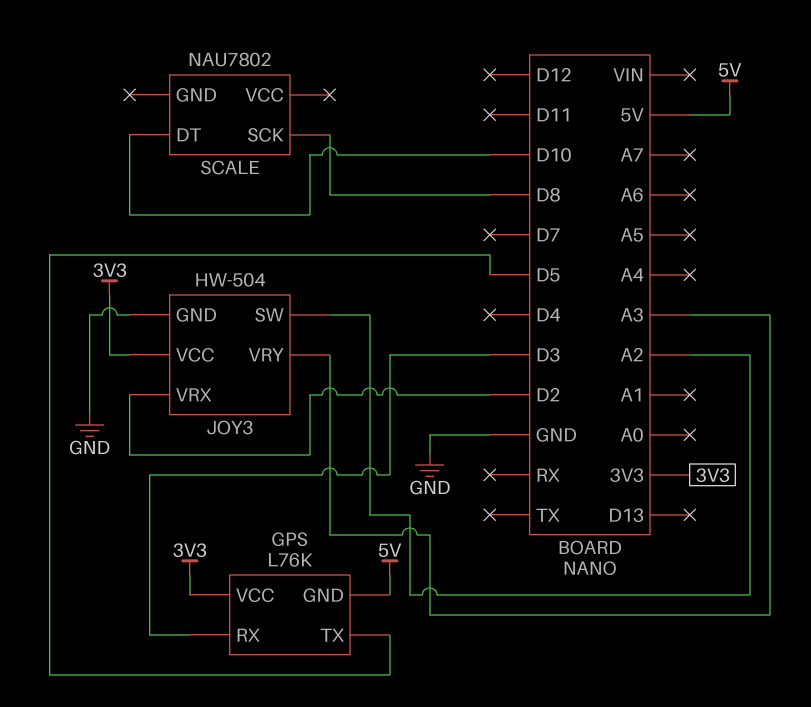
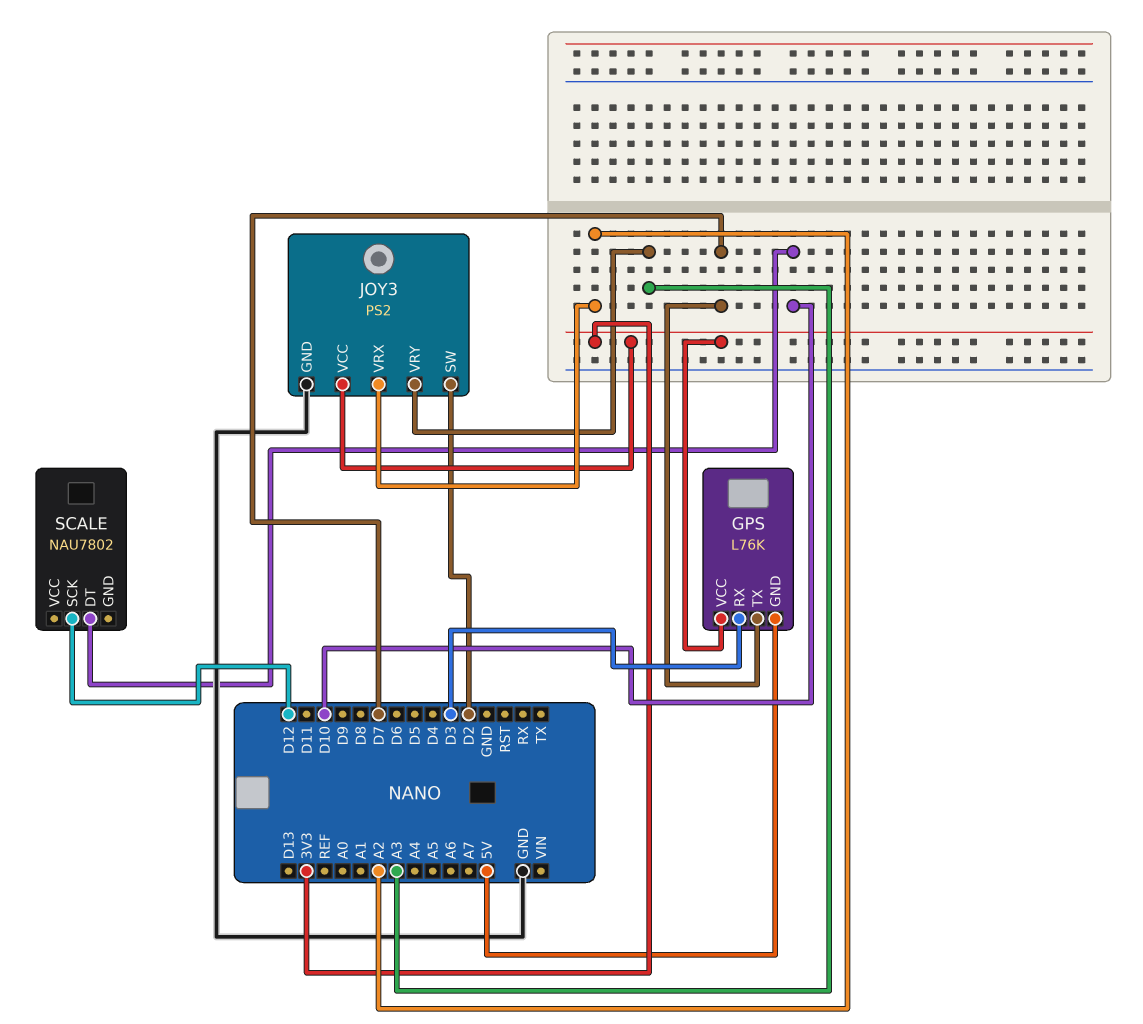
GPS pin TX: D5 -> D7
JOY3: HW-504 -> PS2
JOY3 pin SW: A2 -> D2
JOY3 pin VRX: D2 -> A2
SCALE pin SCK: D8 -> D12

